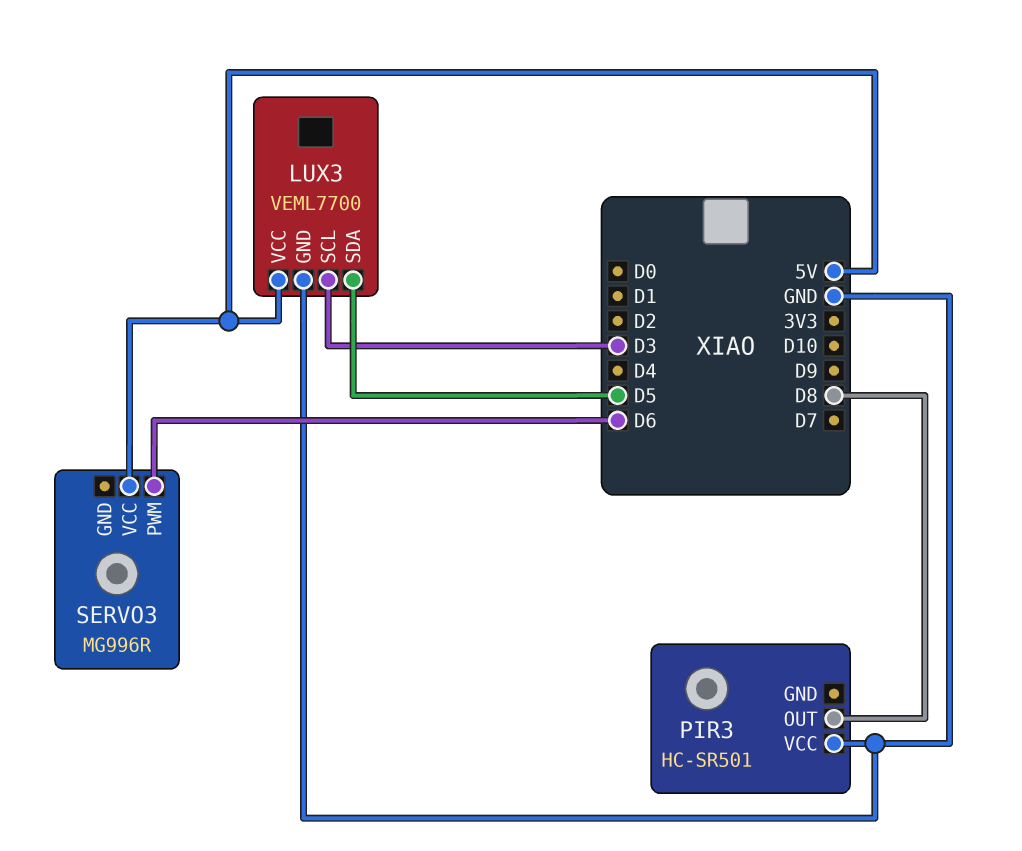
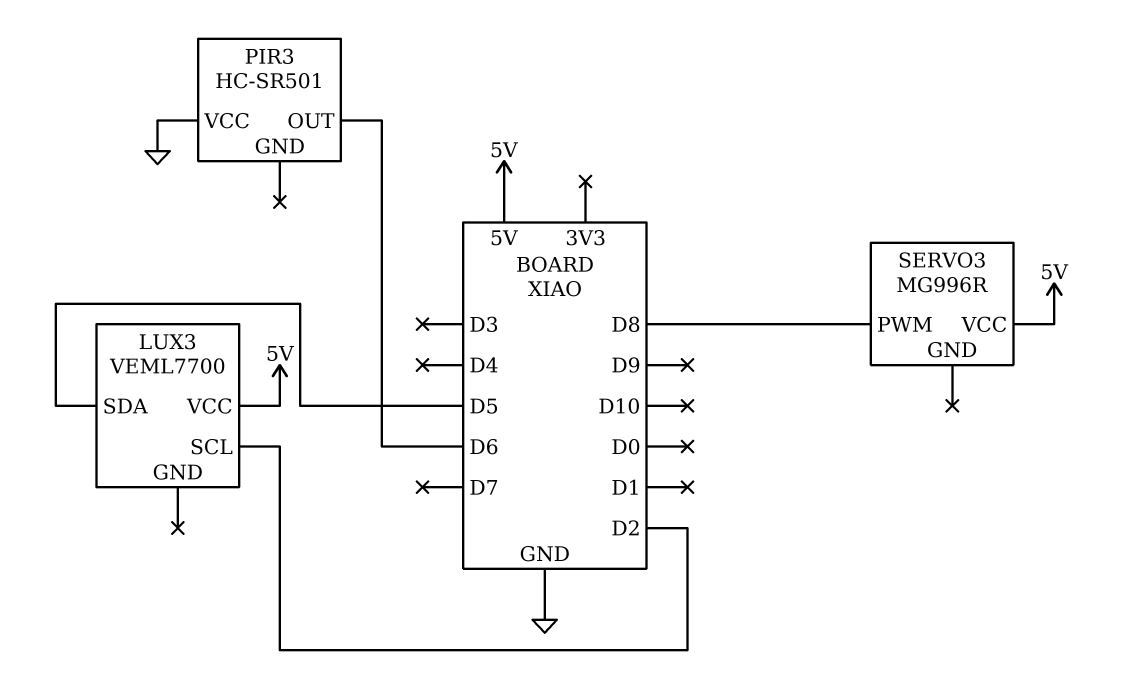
LUX3 pin GND: GND -> none
LUX3 pin SCL: D3 -> D2
PIR3 pin OUT: D8 -> D6
SERVO3 pin PWM: D6 -> D8

